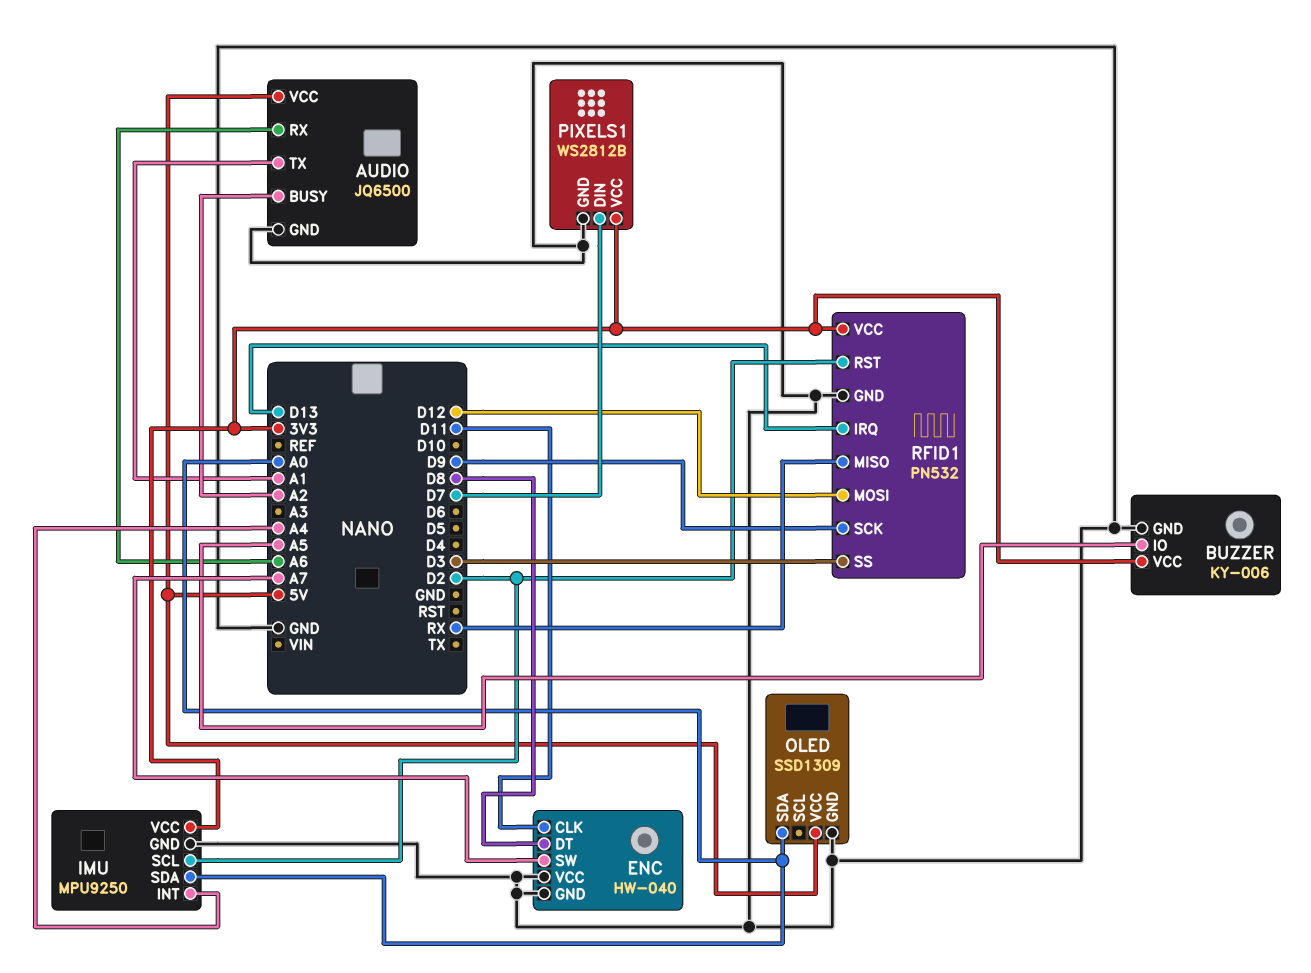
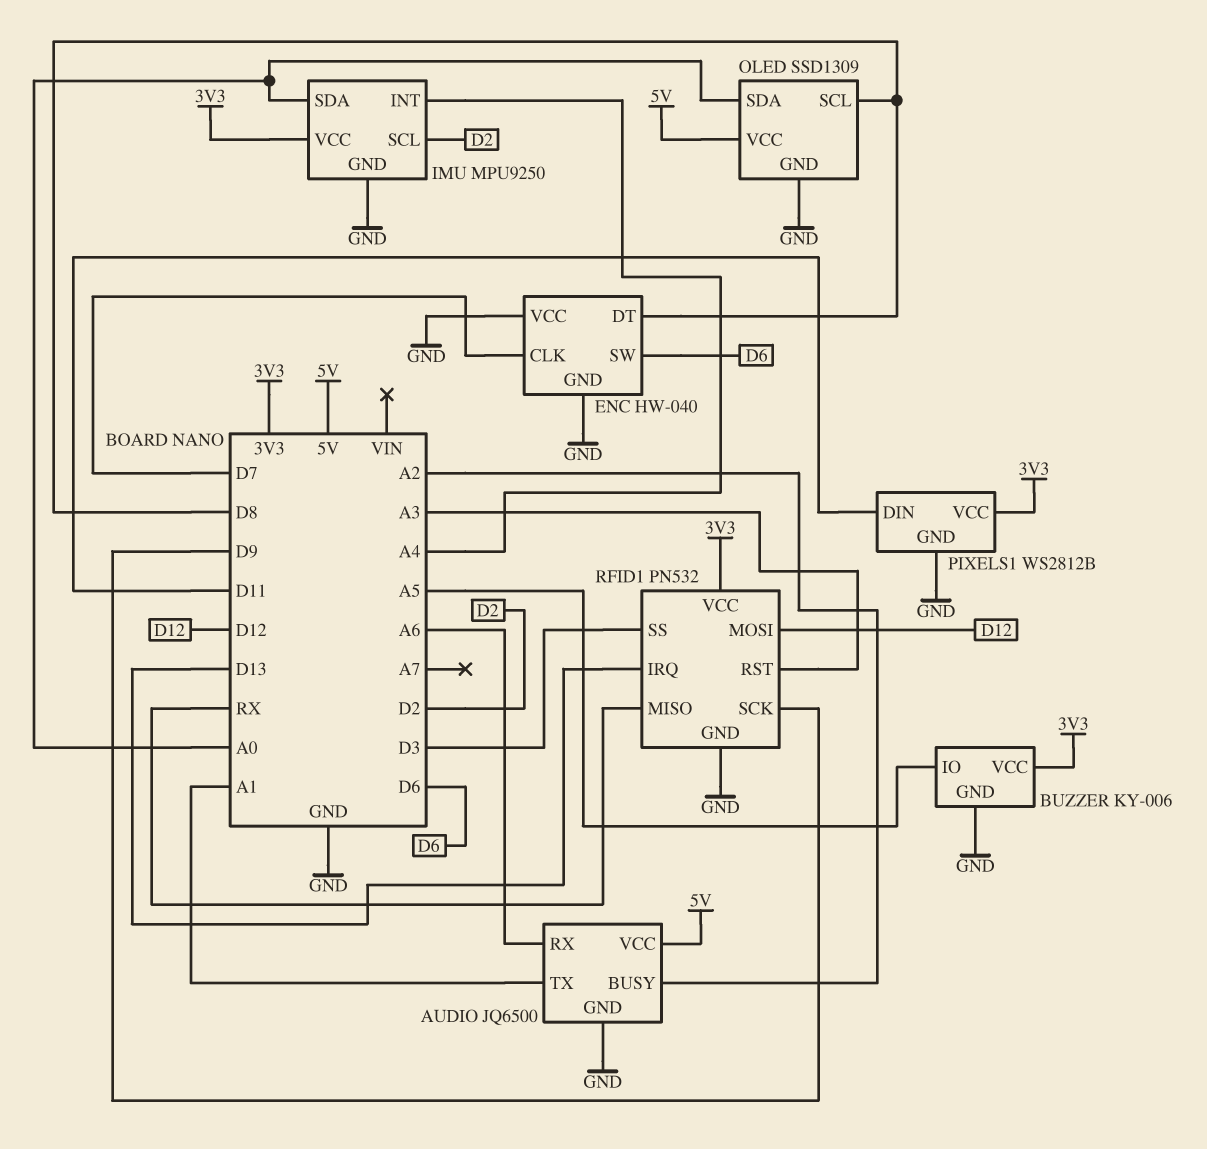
ENC pin CLK: D11 -> D7
ENC pin SW: A7 -> D6
OLED pin SCL: none -> D8
PIXELS1 pin DIN: D7 -> D11
RFID1 pin RST: D2 -> A3

